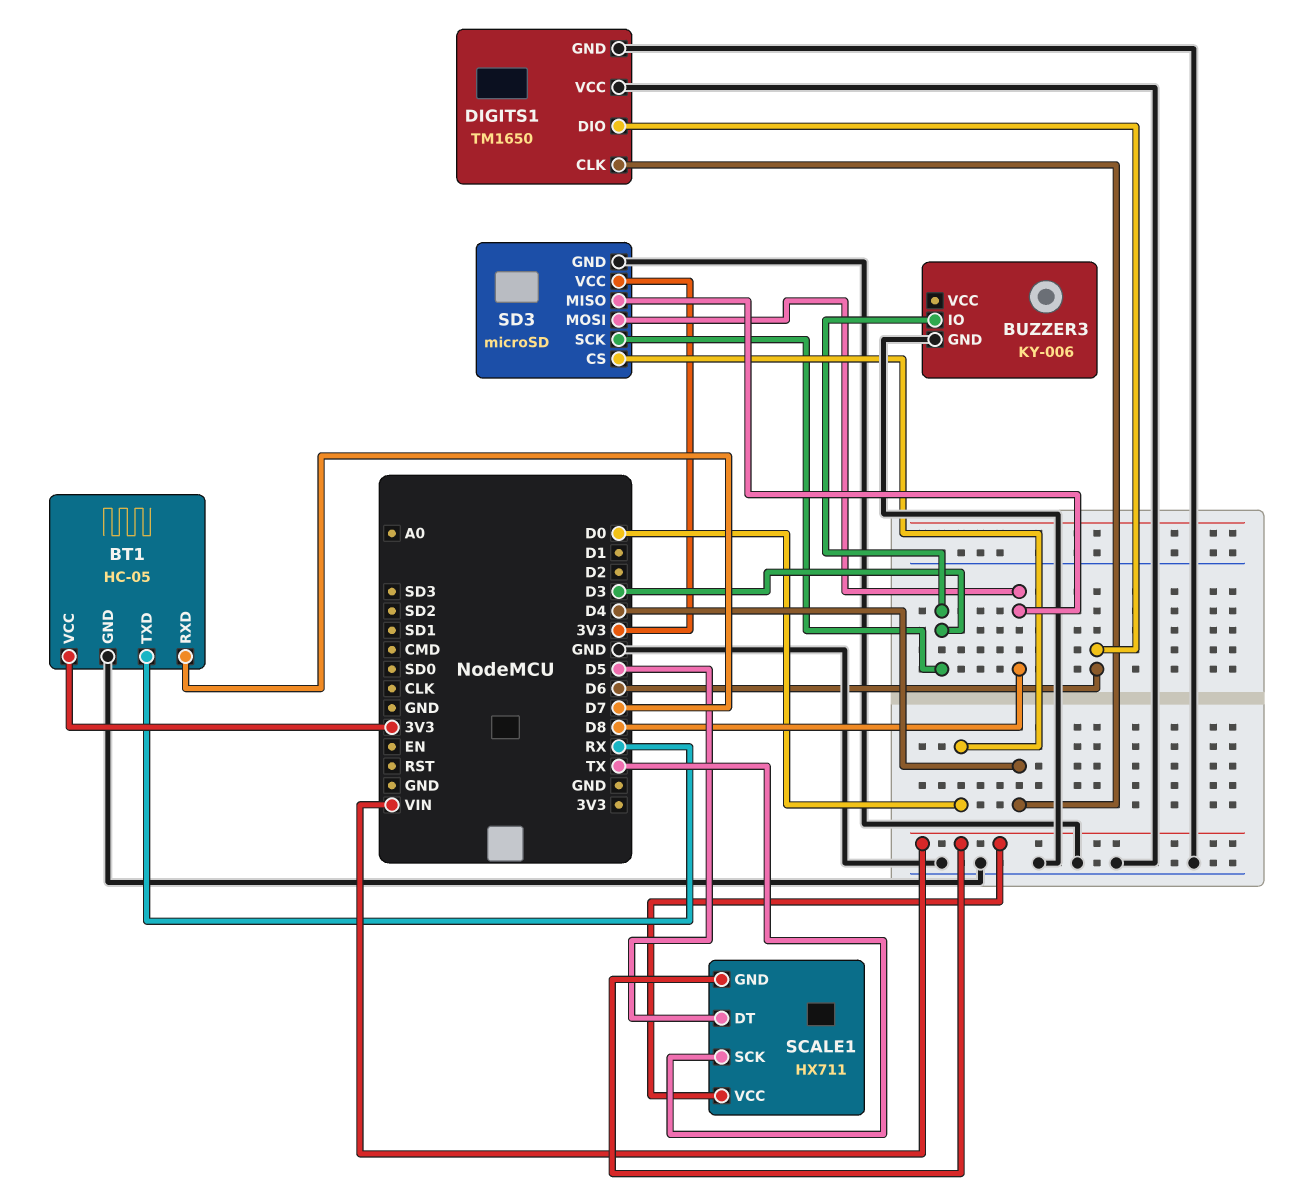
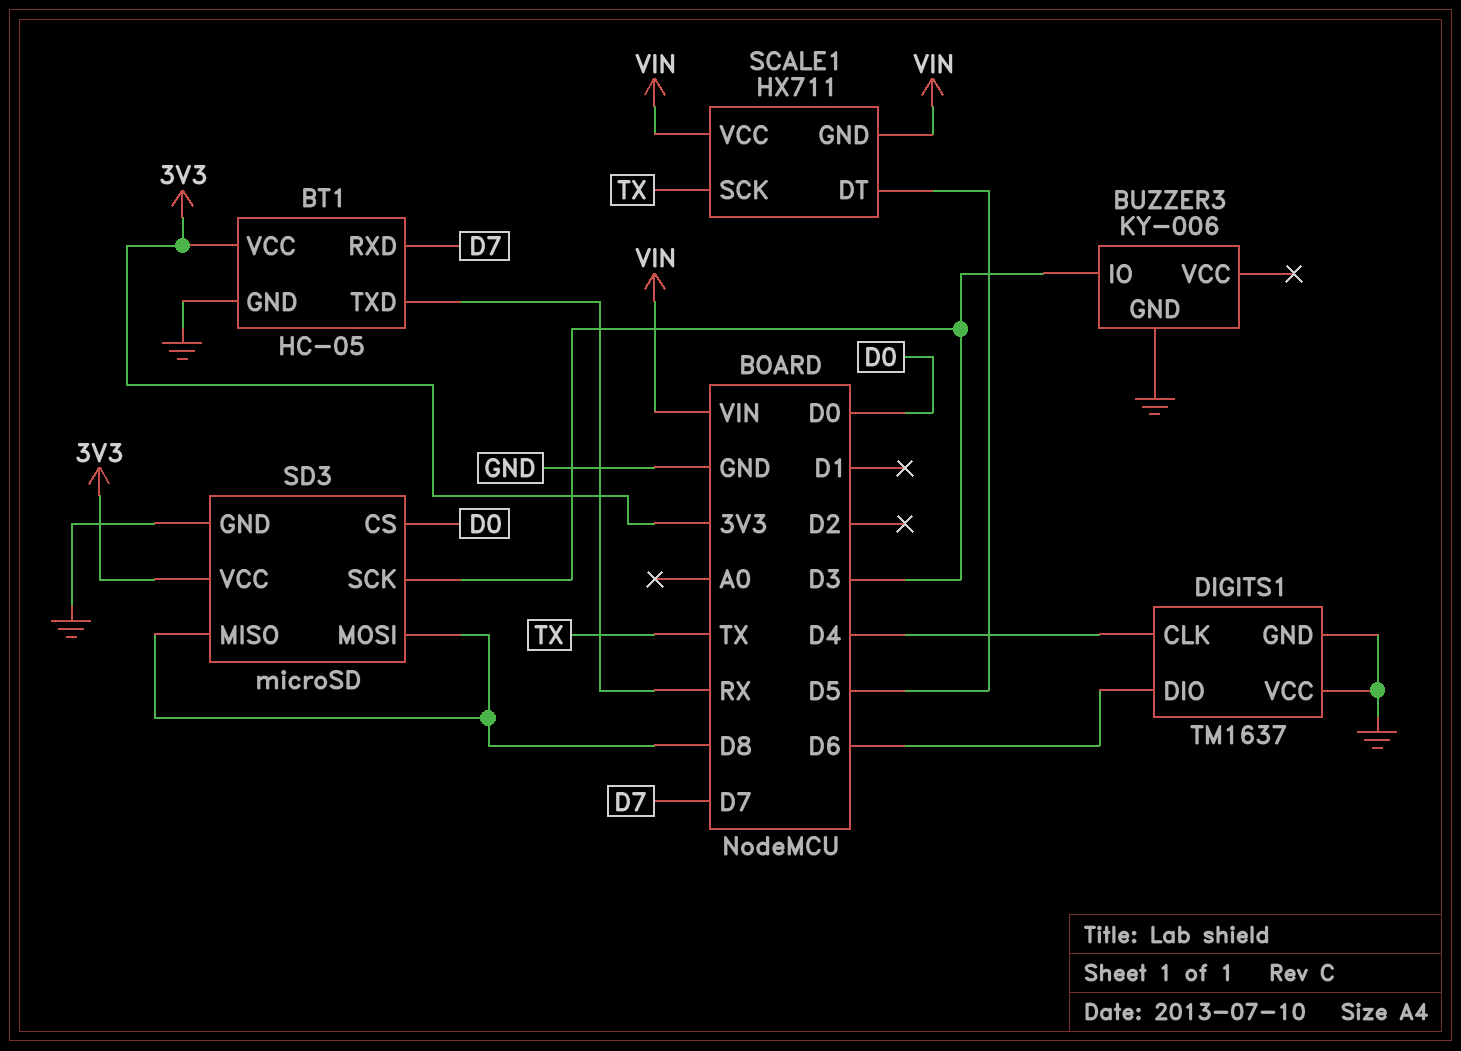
DIGITS1: TM1650 -> TM1637

